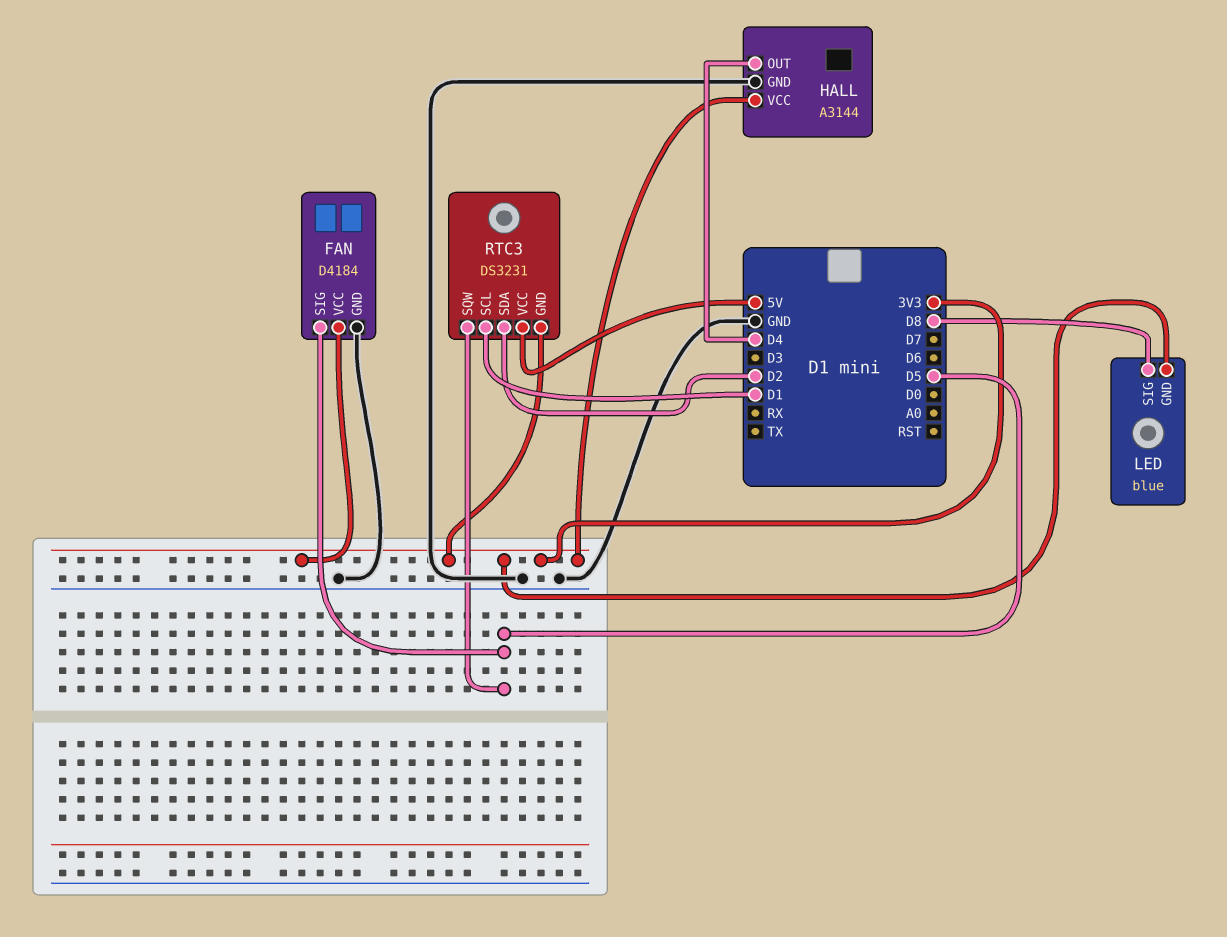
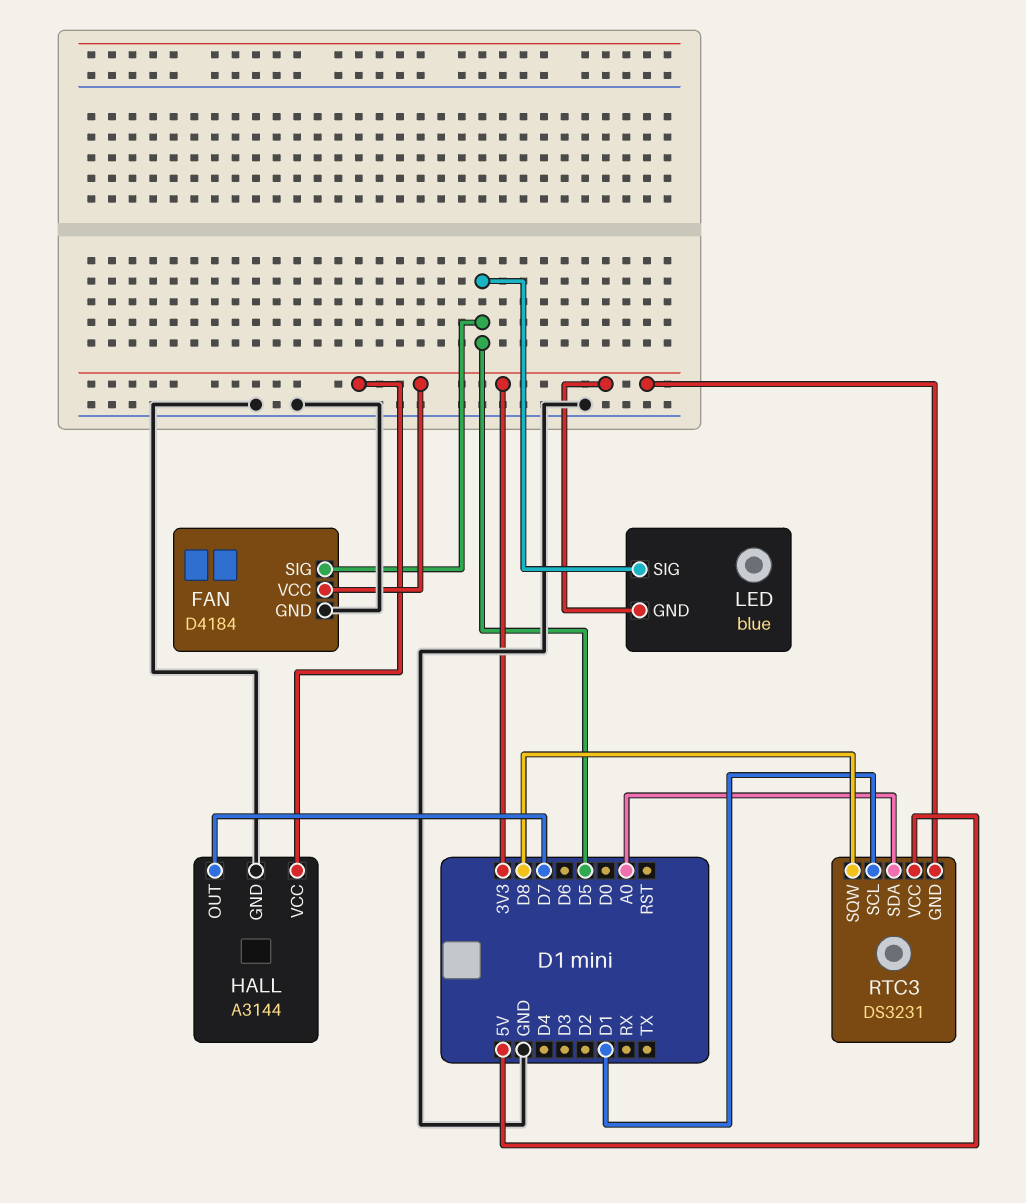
HALL pin OUT: D4 -> D7
LED pin SIG: D8 -> D5
RTC3 pin SDA: D2 -> A0
RTC3 pin SQW: D5 -> D8

